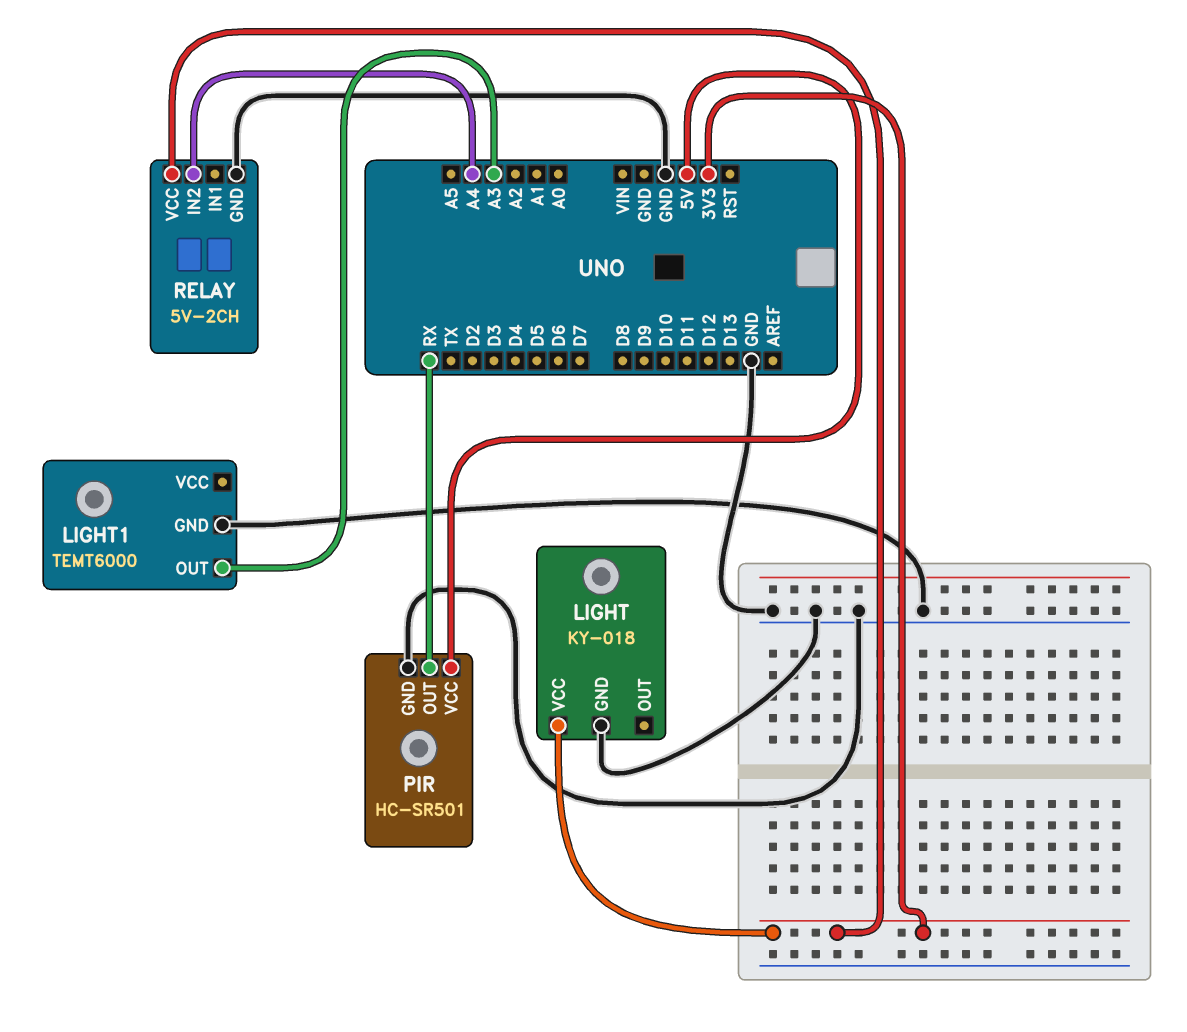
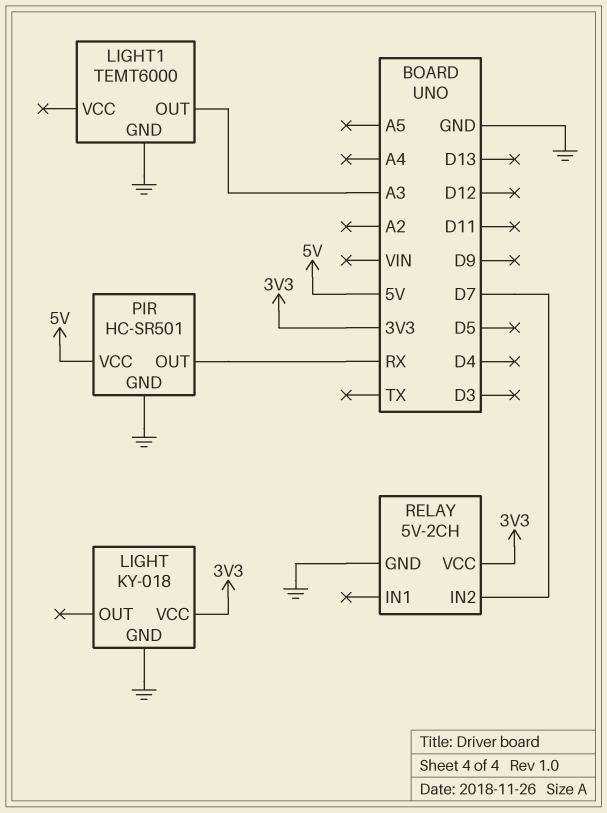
RELAY pin IN2: A4 -> D7

